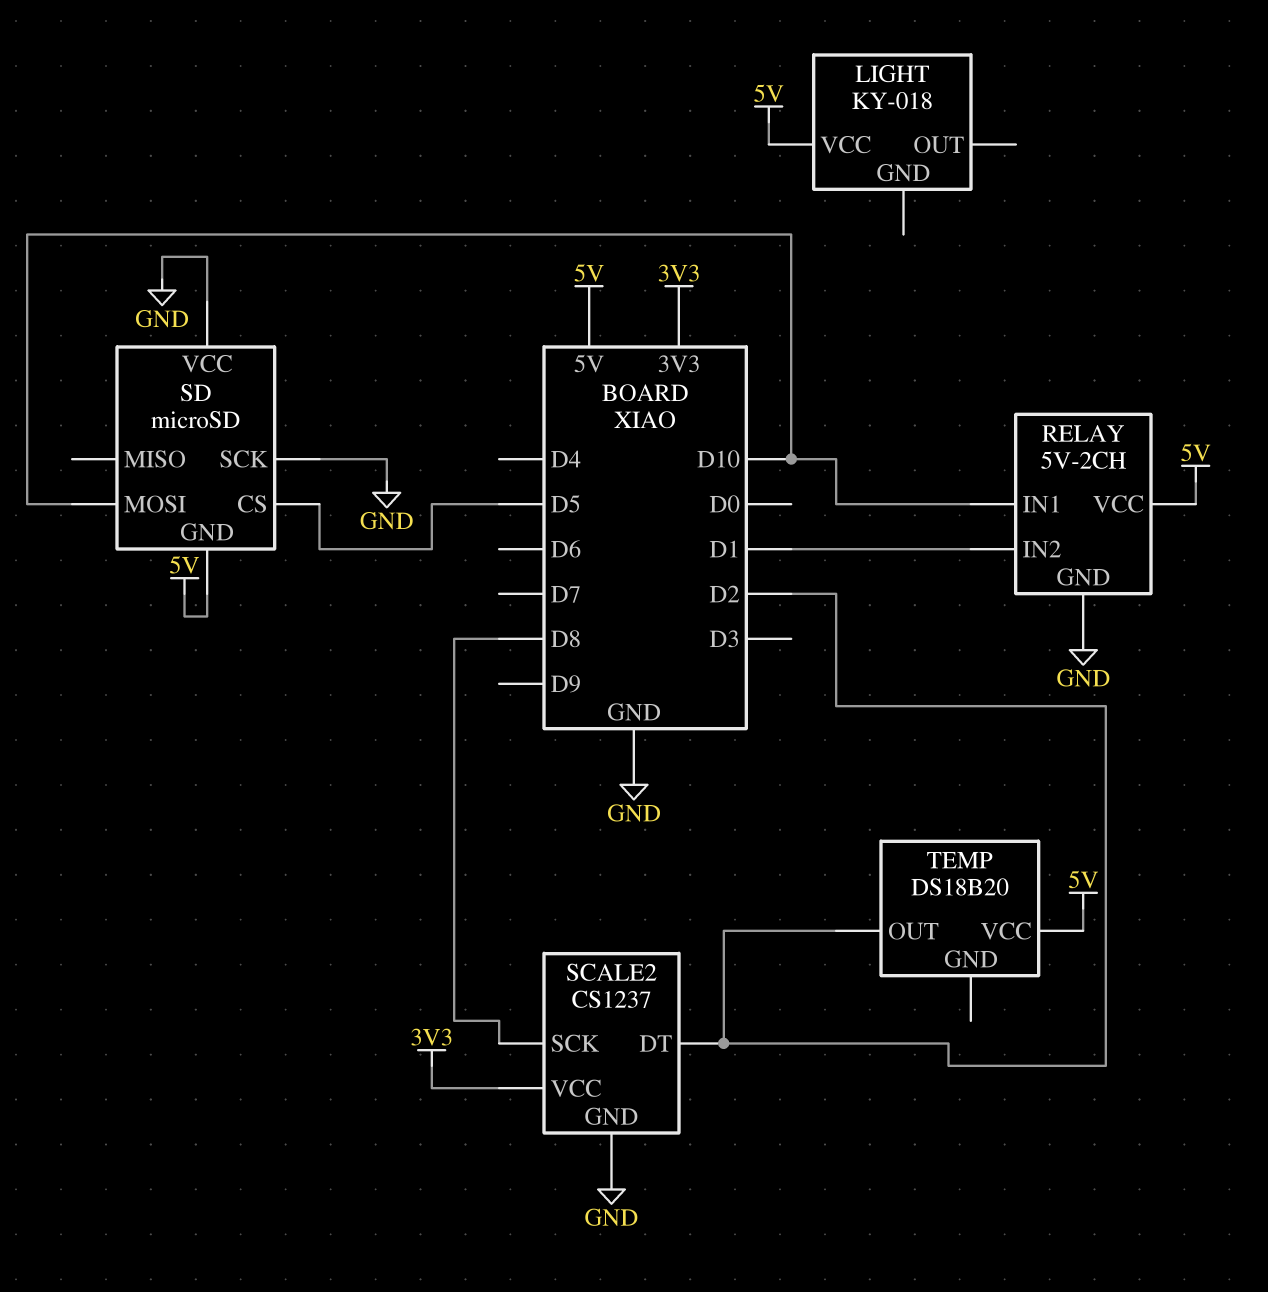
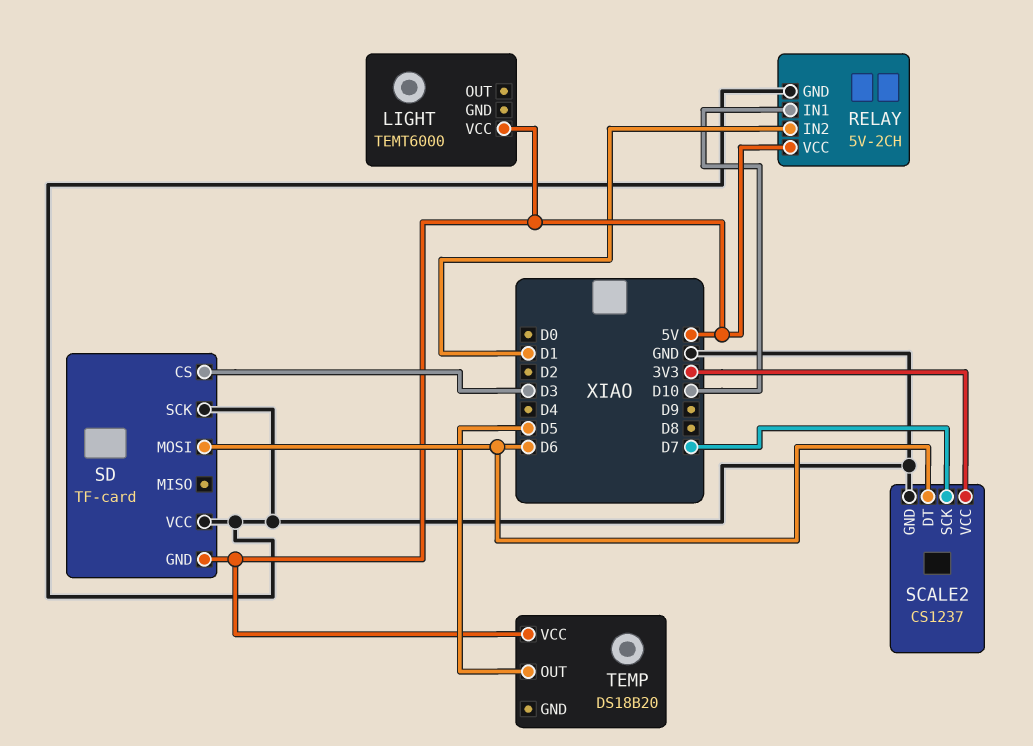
LIGHT: KY-018 -> TEMT6000
SCALE2 pin DT: D2 -> D6
SCALE2 pin SCK: D8 -> D7
SD: microSD -> TF-card
SD pin CS: D5 -> D3
SD pin MOSI: D10 -> D6
TEMP pin OUT: D2 -> D5

